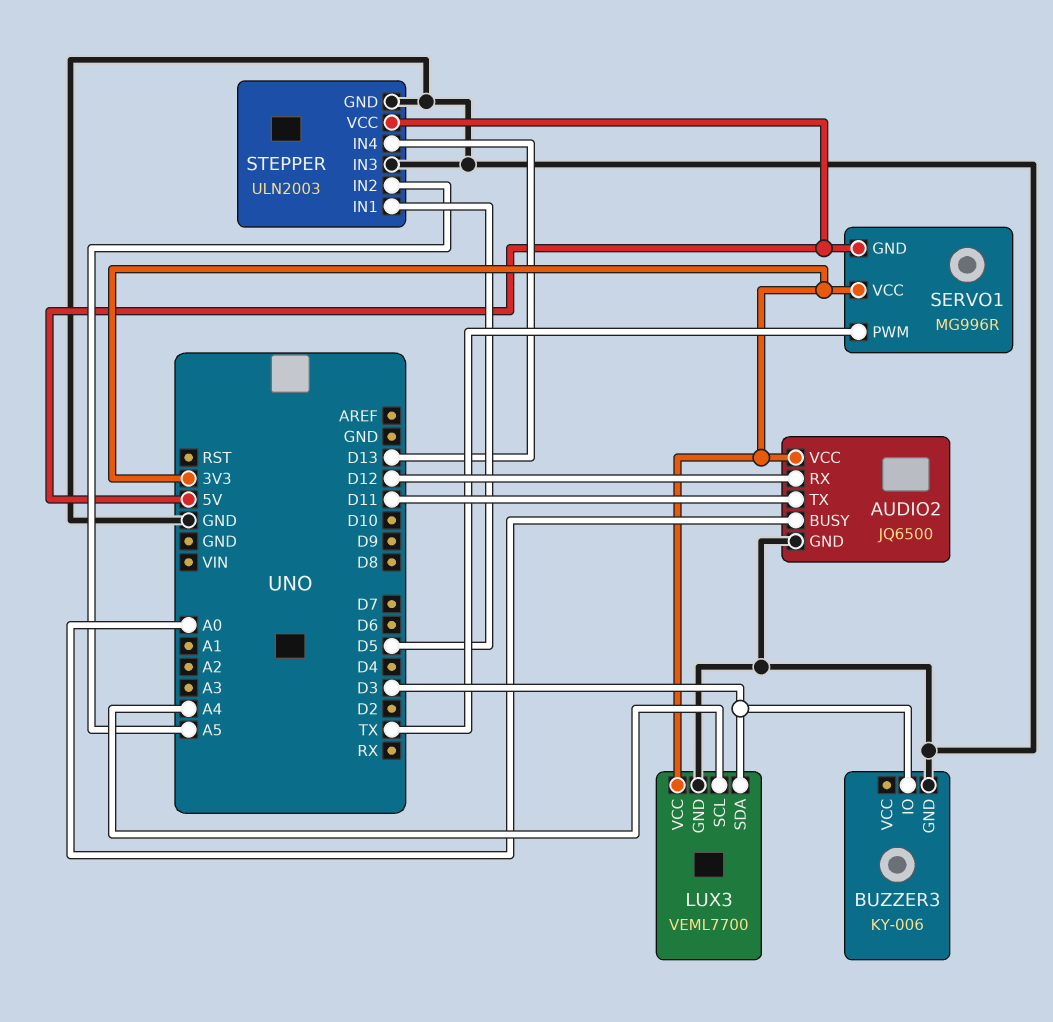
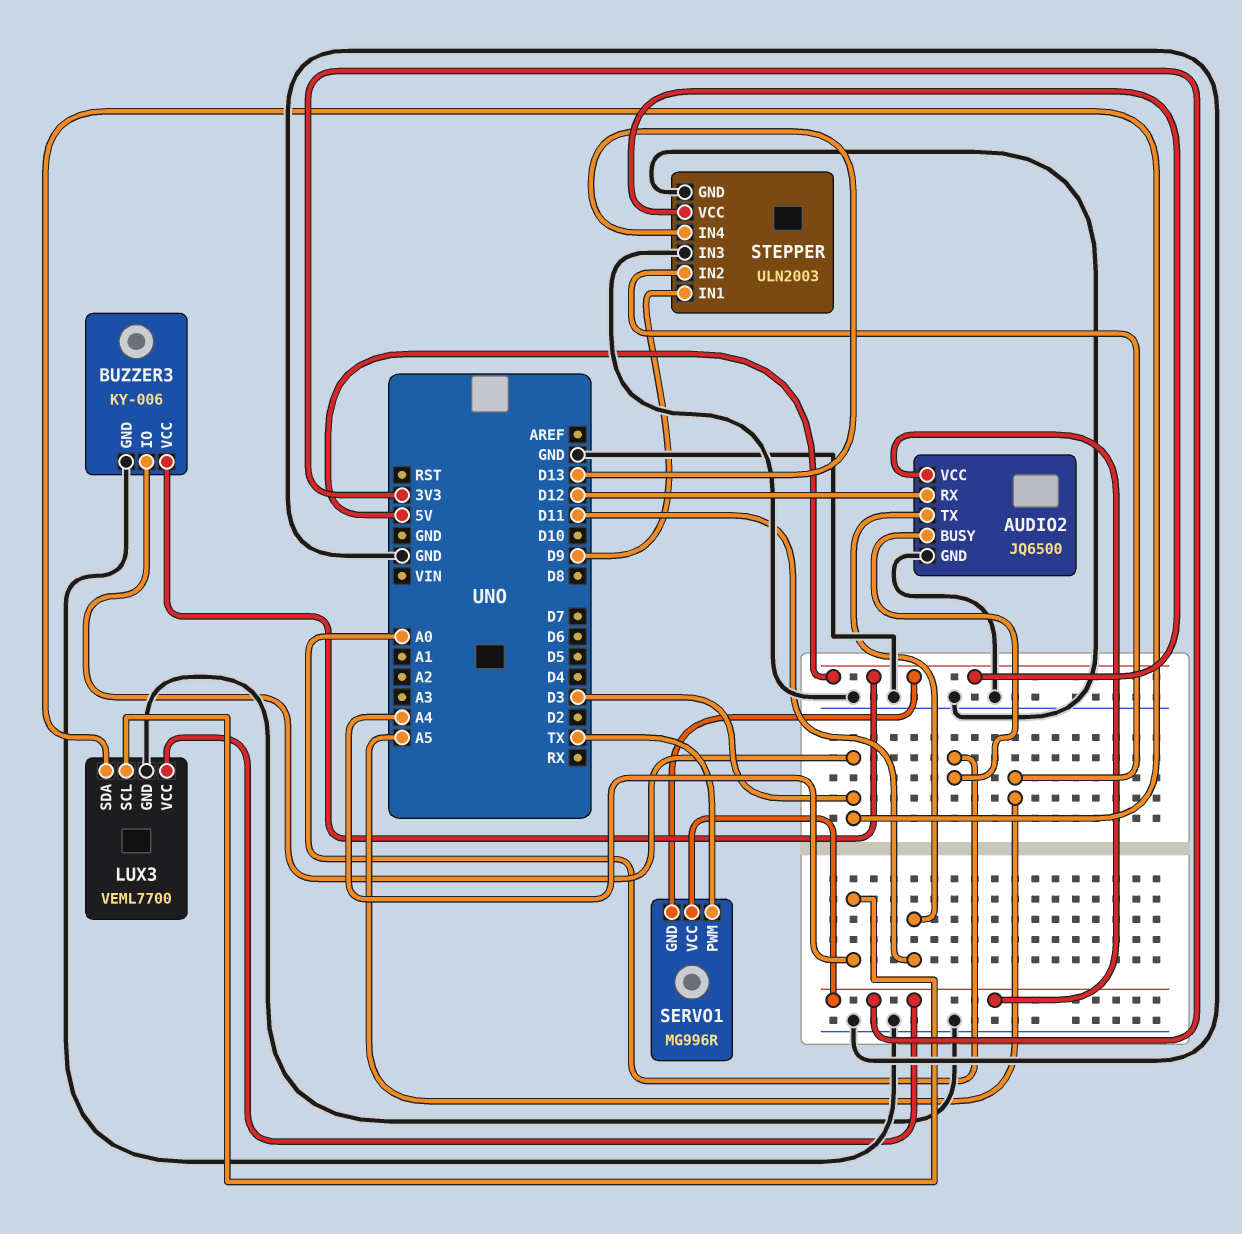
BUZZER3 pin VCC: none -> 5V
STEPPER pin IN1: D5 -> D9

